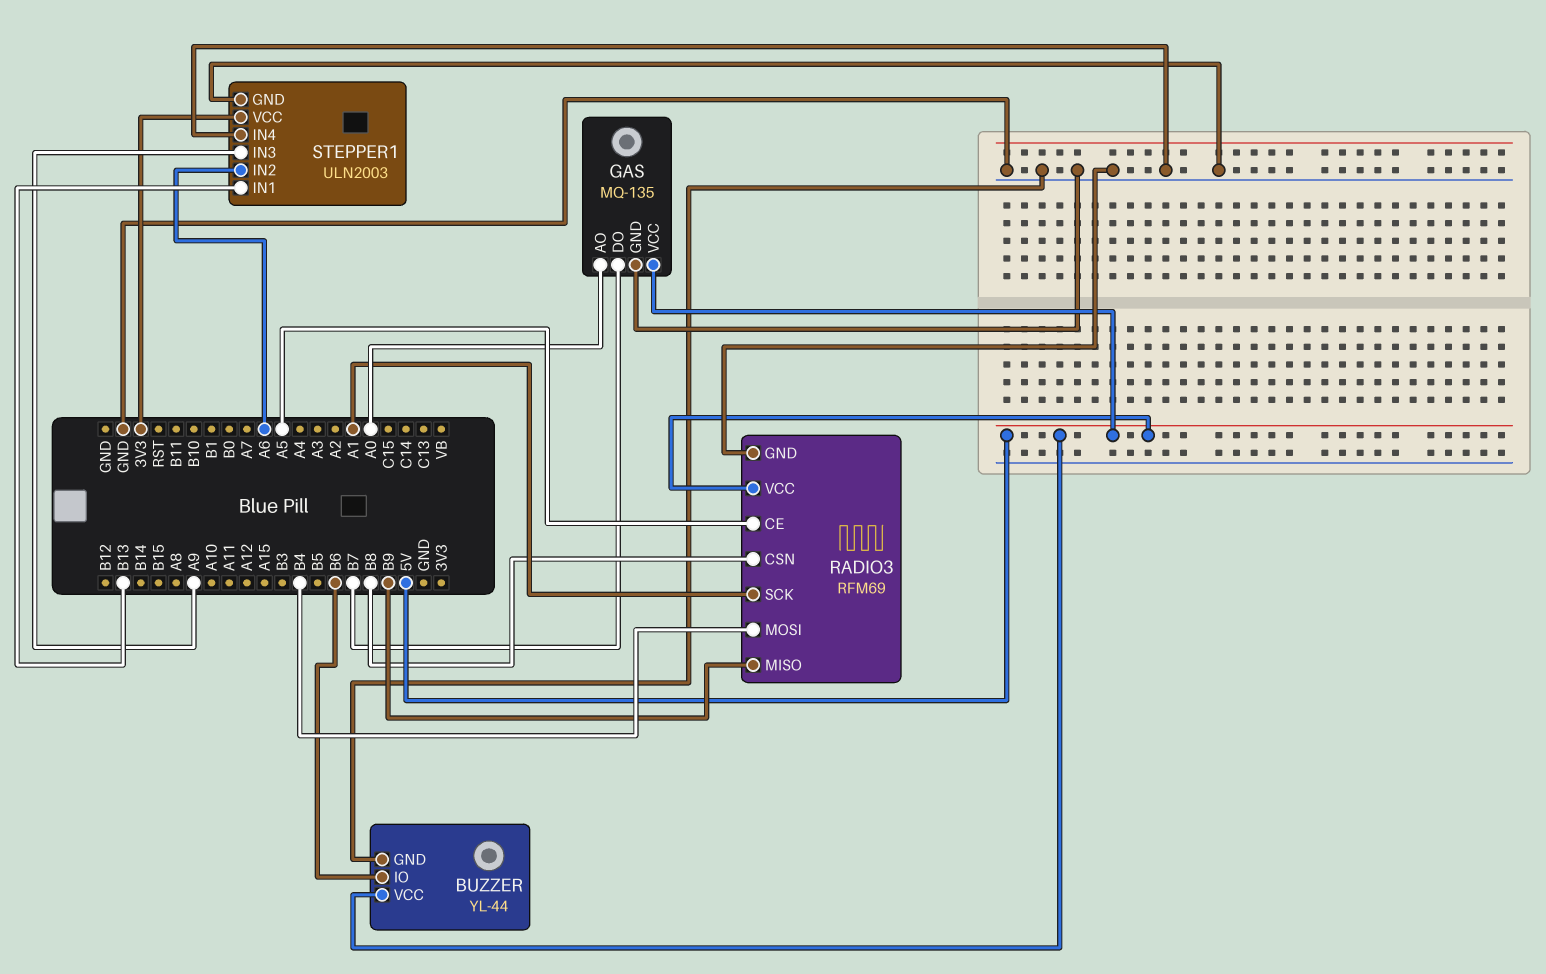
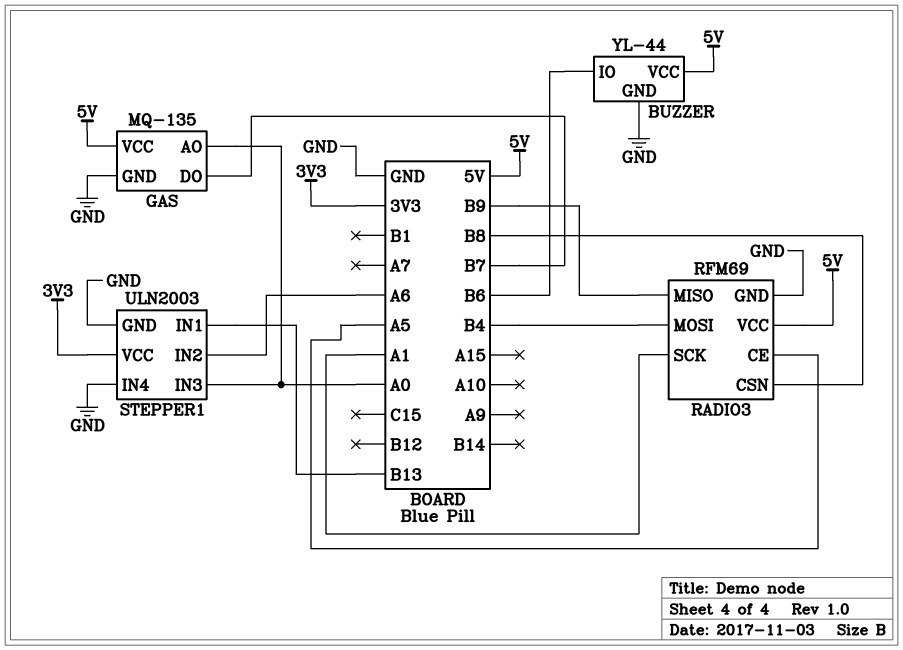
STEPPER1 pin IN3: A9 -> A0

